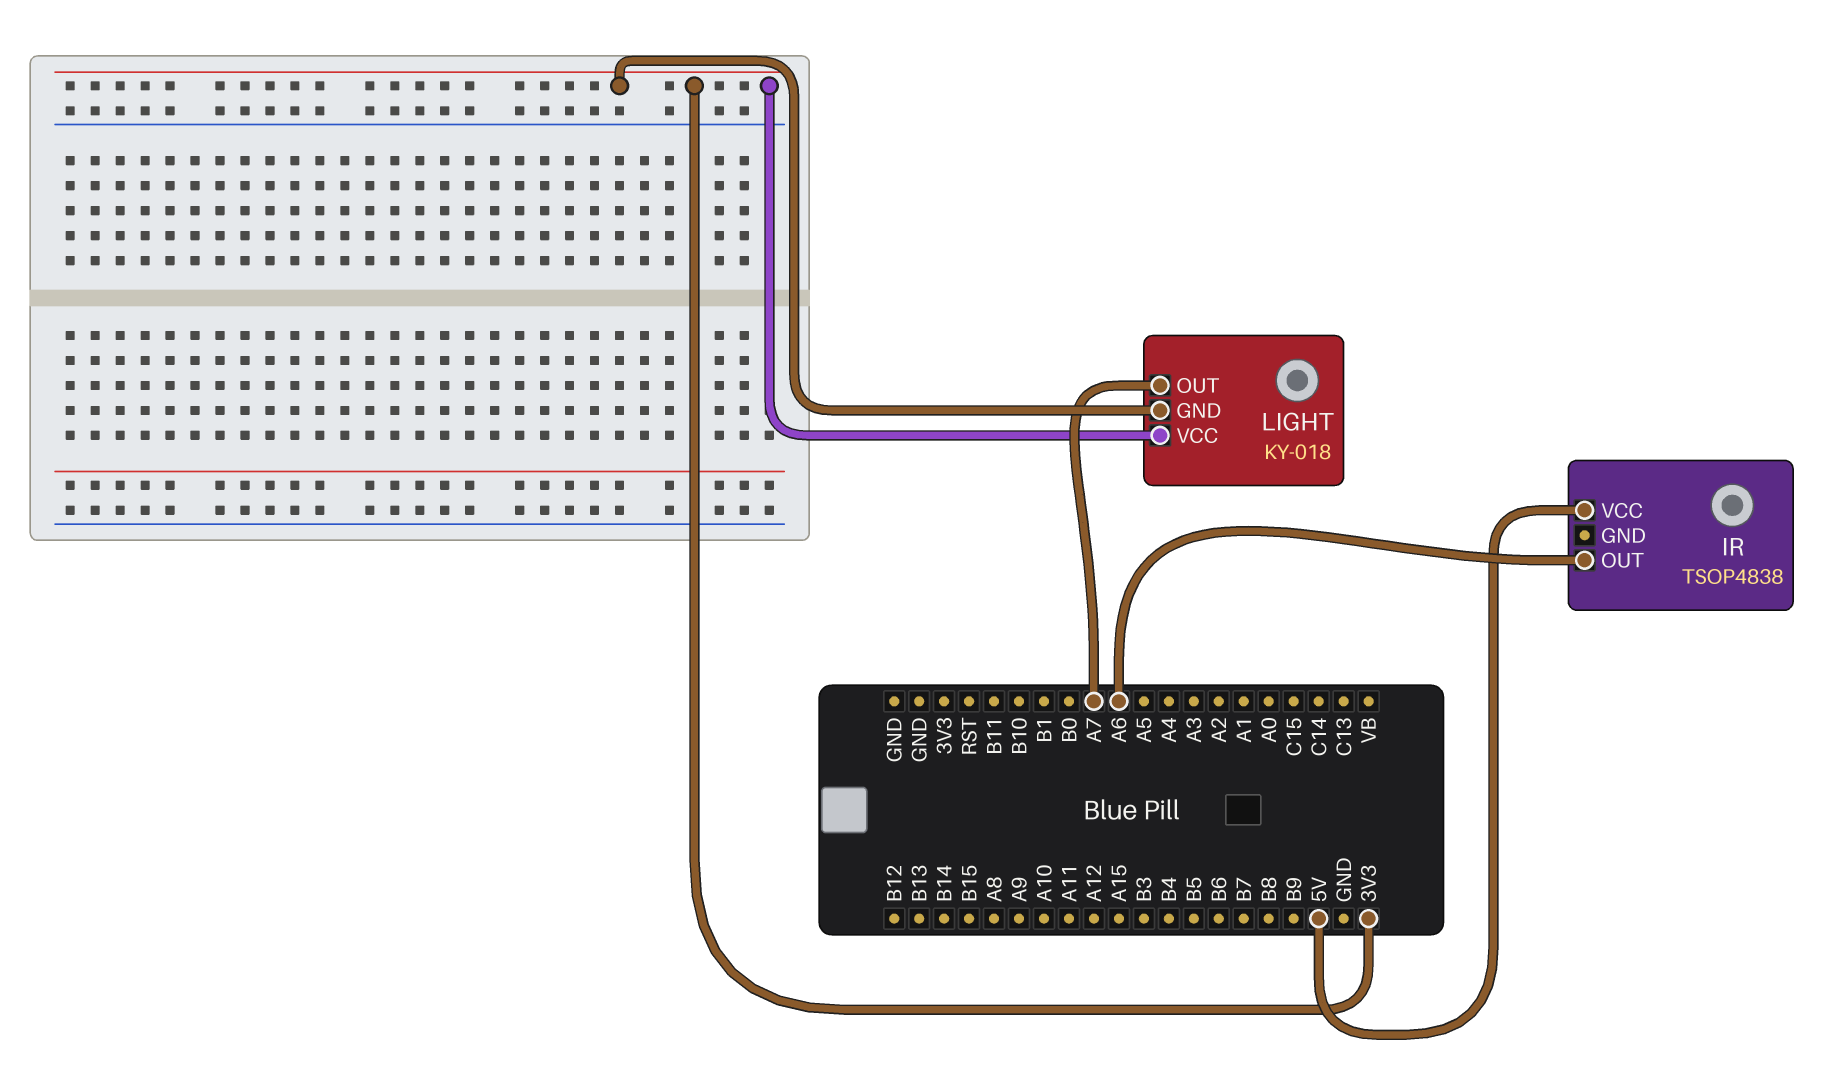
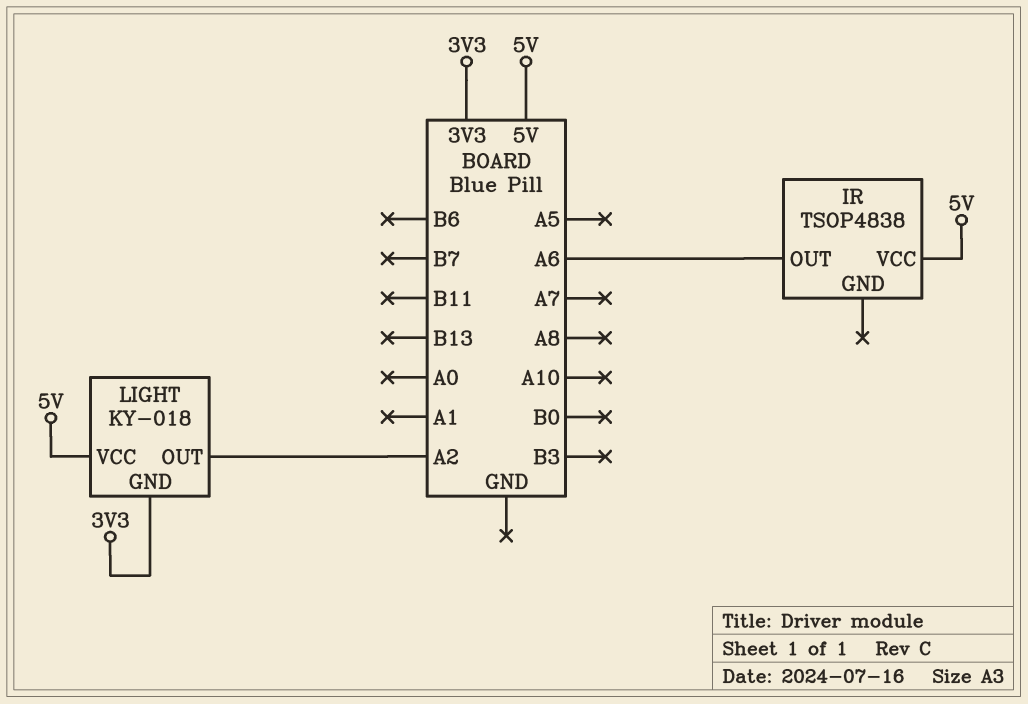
LIGHT pin OUT: A7 -> A2
LIGHT pin VCC: 3V3 -> 5V

